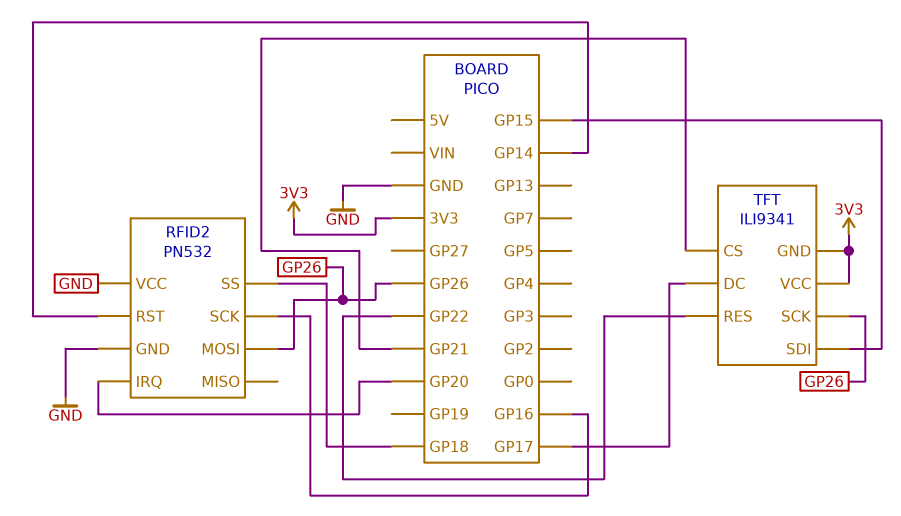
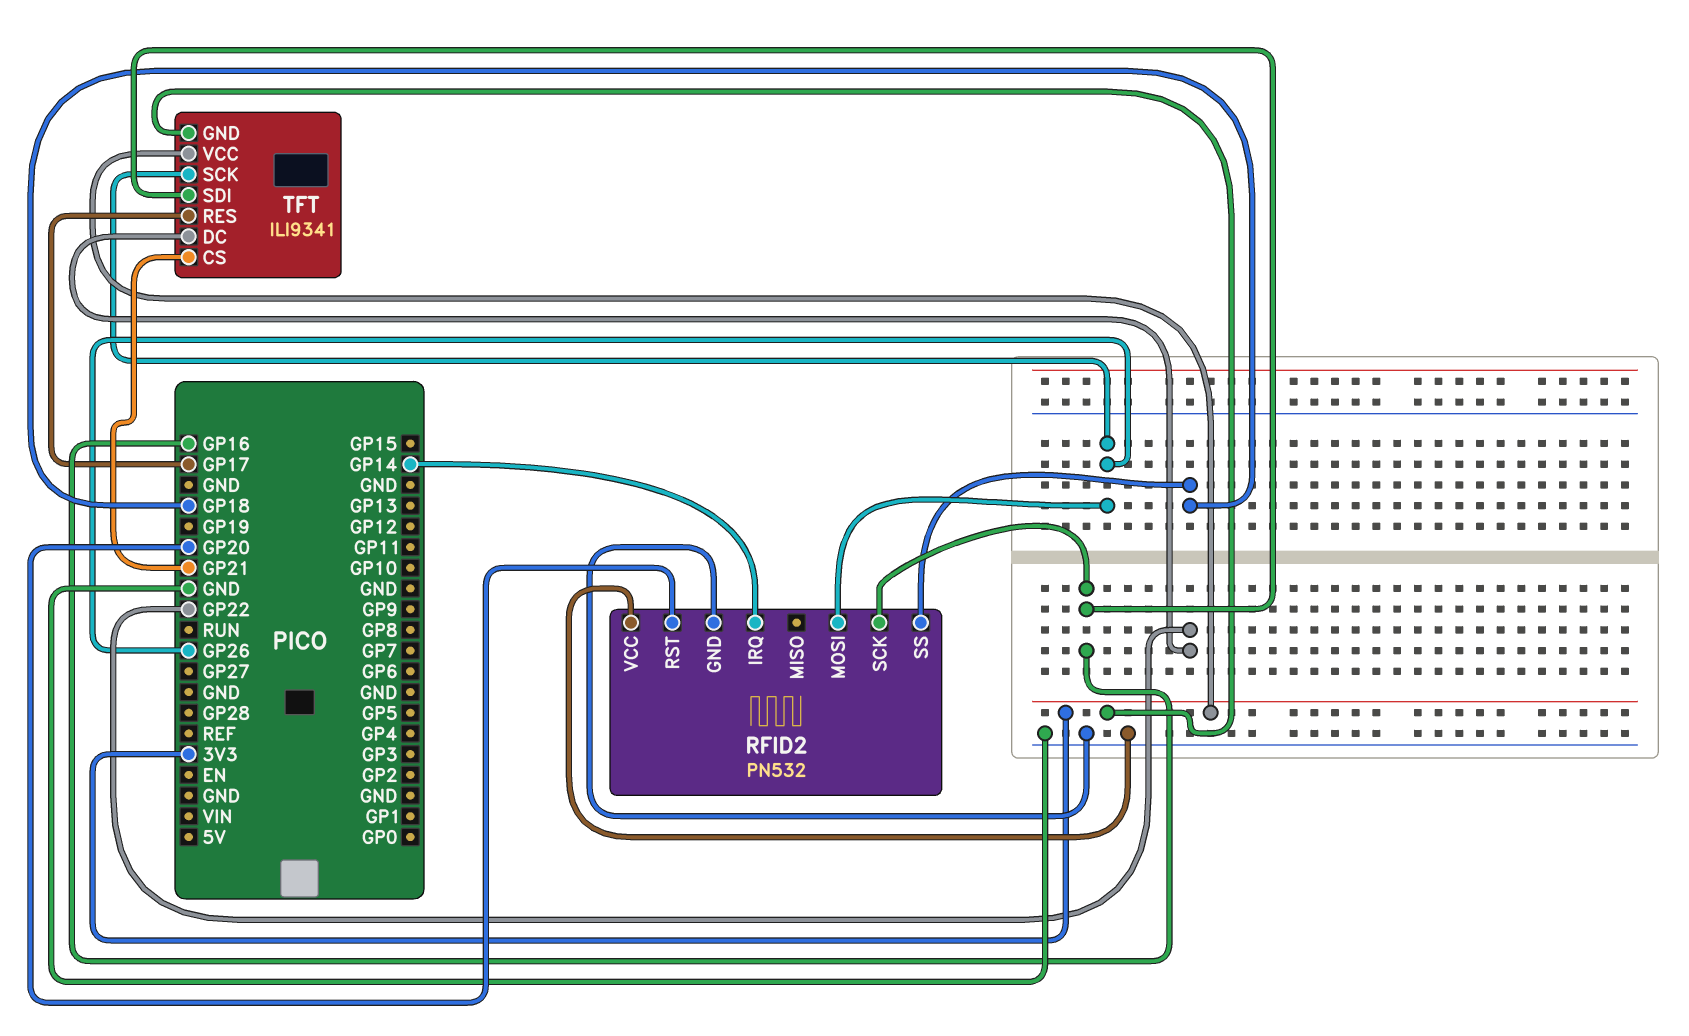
RFID2 pin IRQ: GP20 -> GP14
RFID2 pin RST: GP14 -> GP20
TFT pin DC: GP17 -> GP22
TFT pin RES: GP22 -> GP17
TFT pin SDI: GP15 -> GP16

